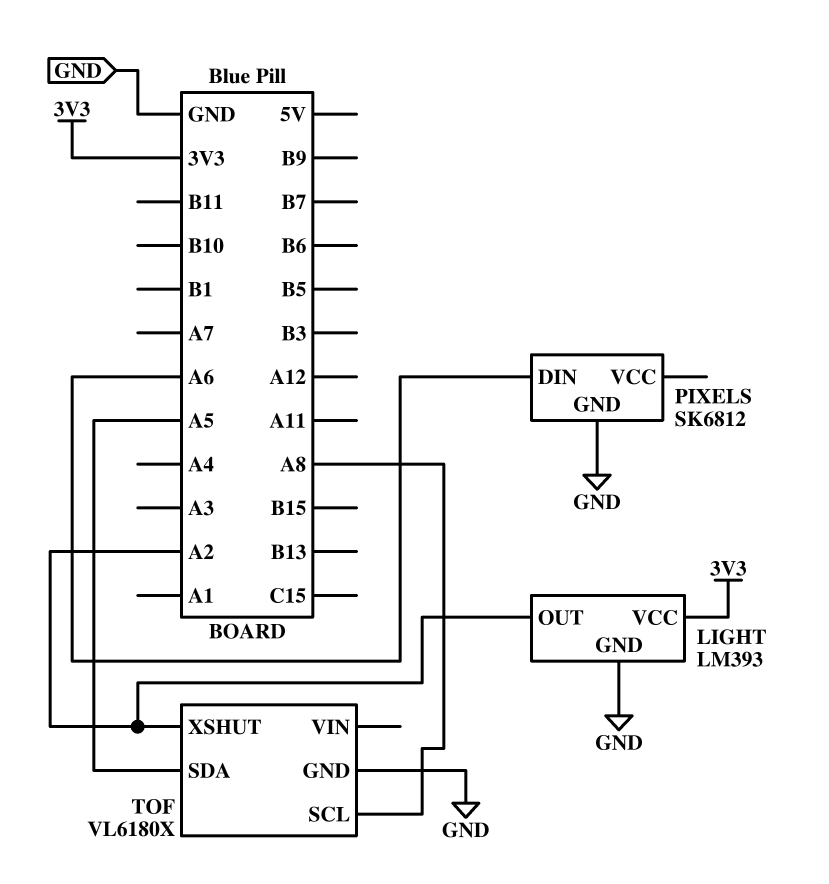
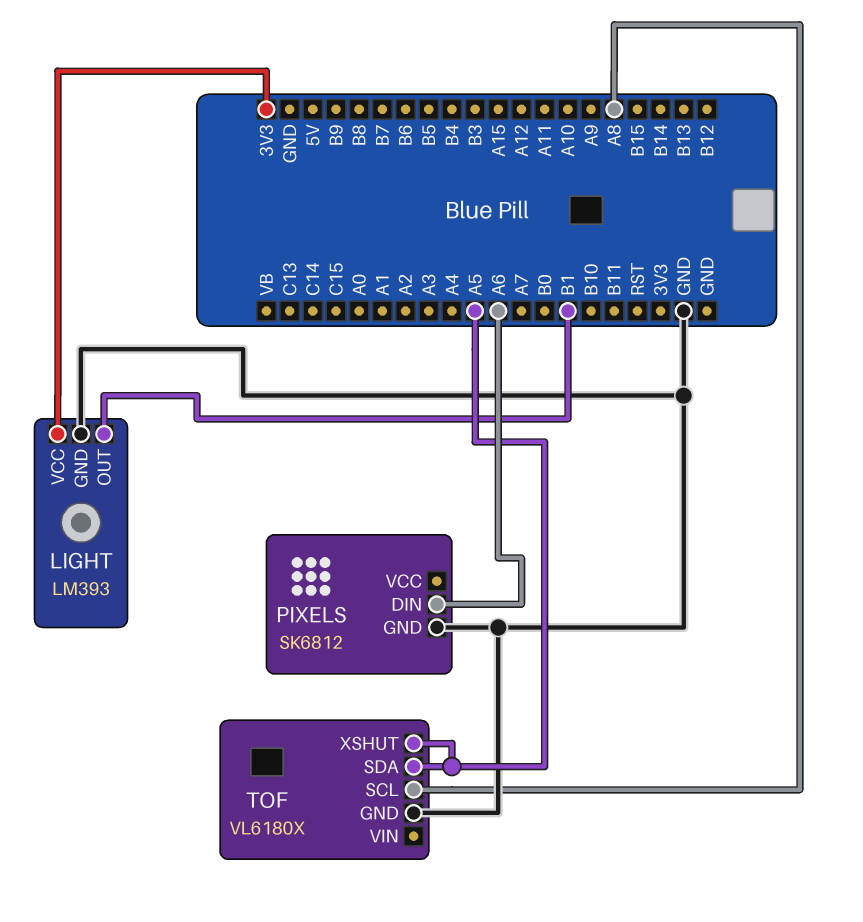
LIGHT pin OUT: A2 -> B1
TOF pin XSHUT: A2 -> A5

